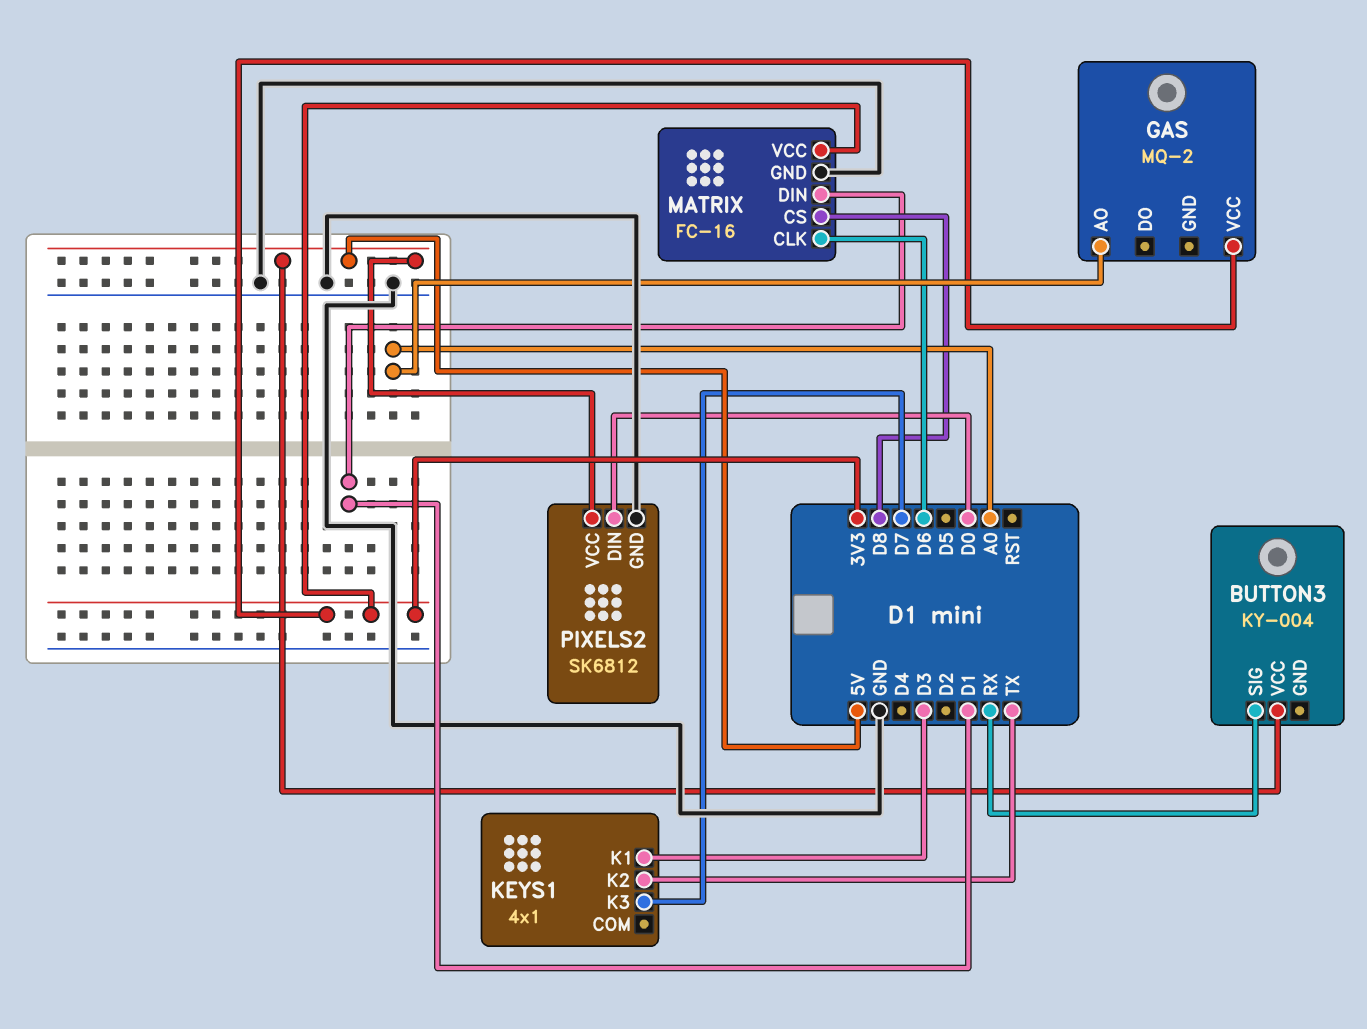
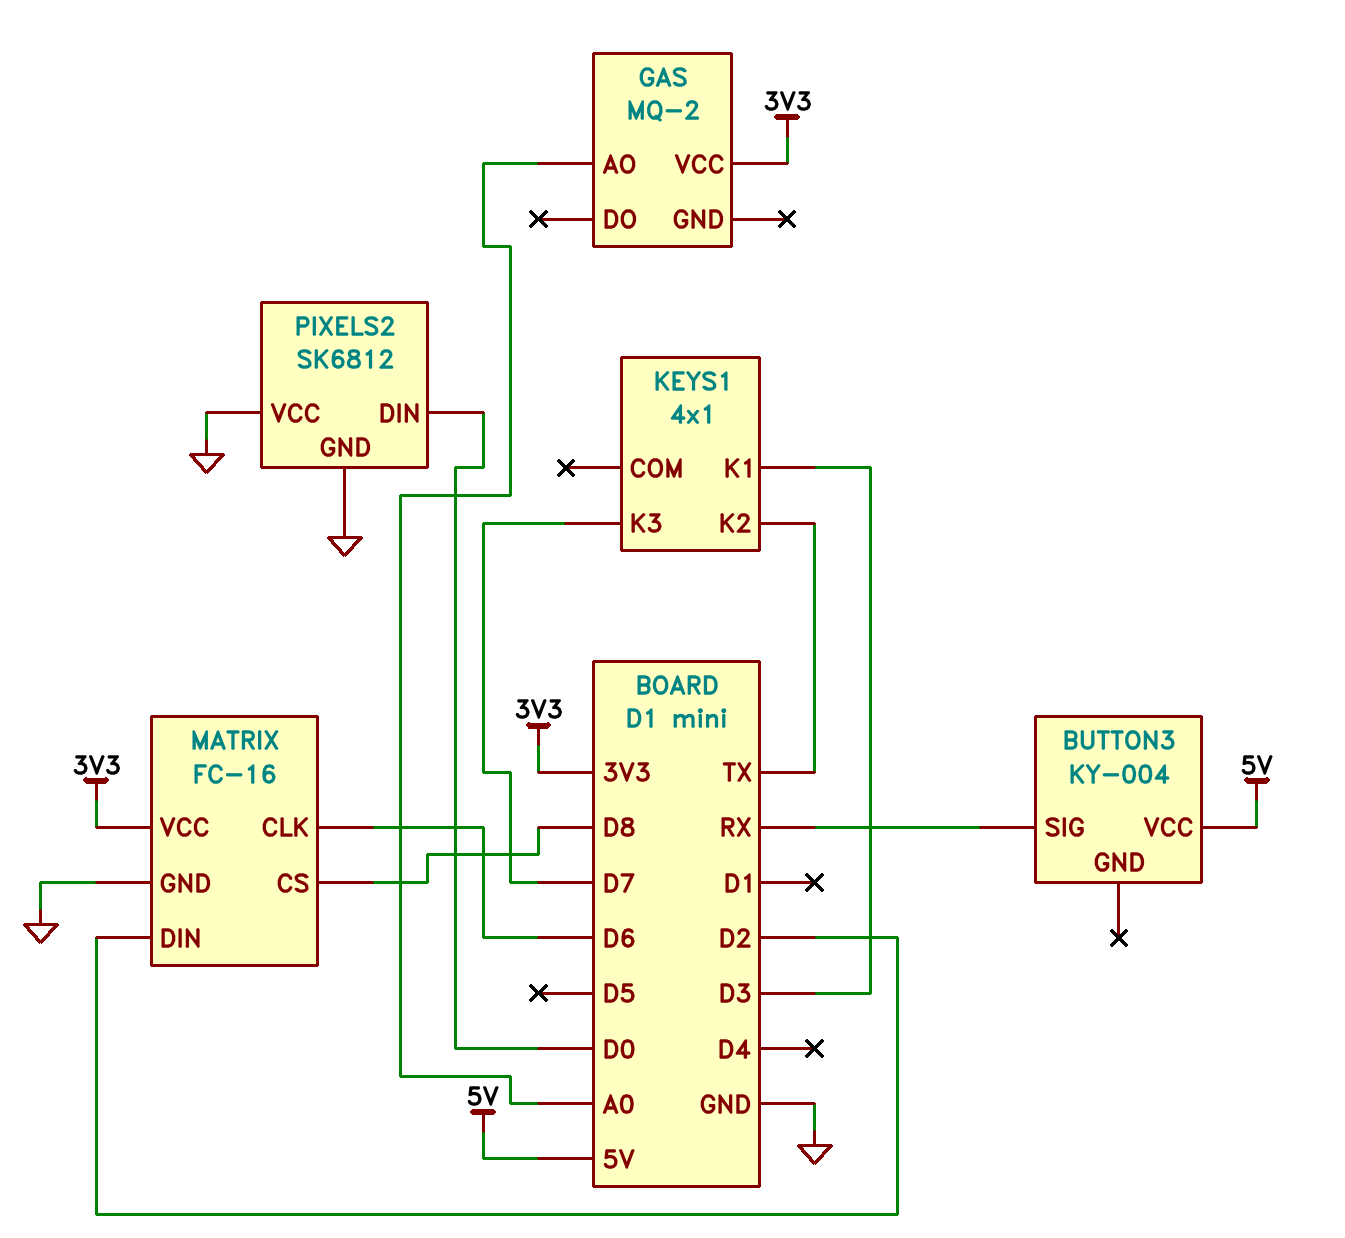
MATRIX pin DIN: D1 -> D2
PIXELS2 pin VCC: 5V -> GND

